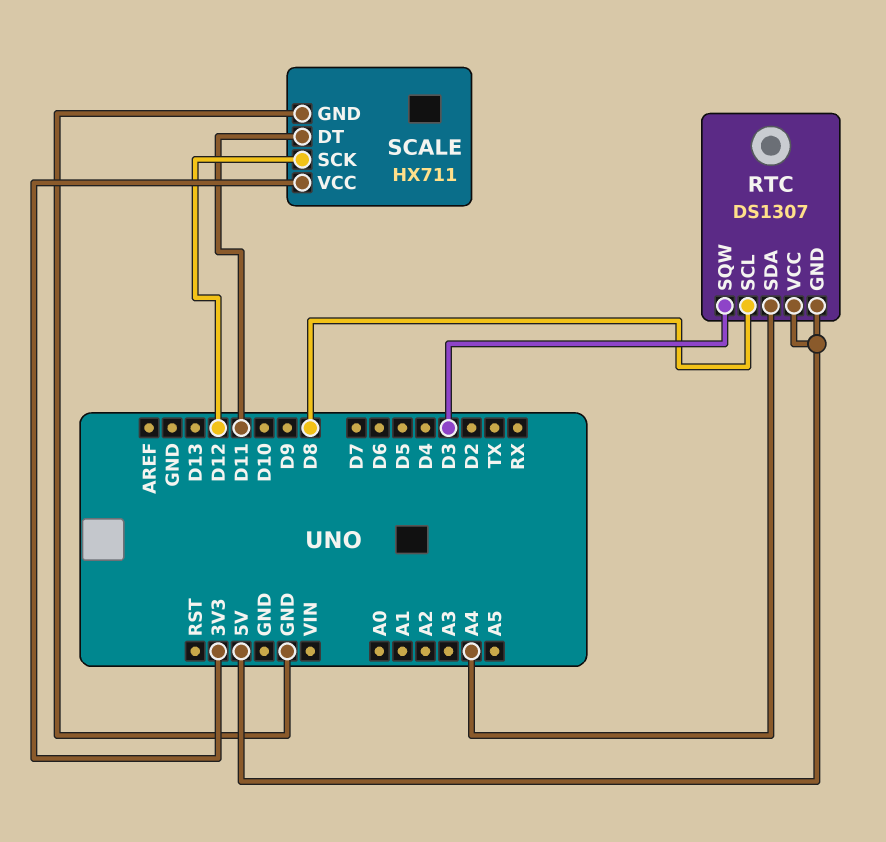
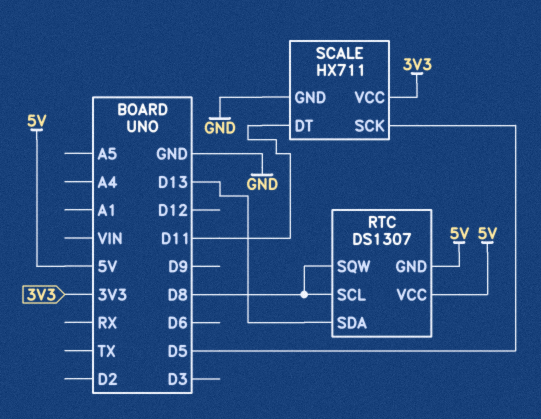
RTC pin SDA: A4 -> D13
RTC pin SQW: D3 -> D8
SCALE pin SCK: D12 -> D5

